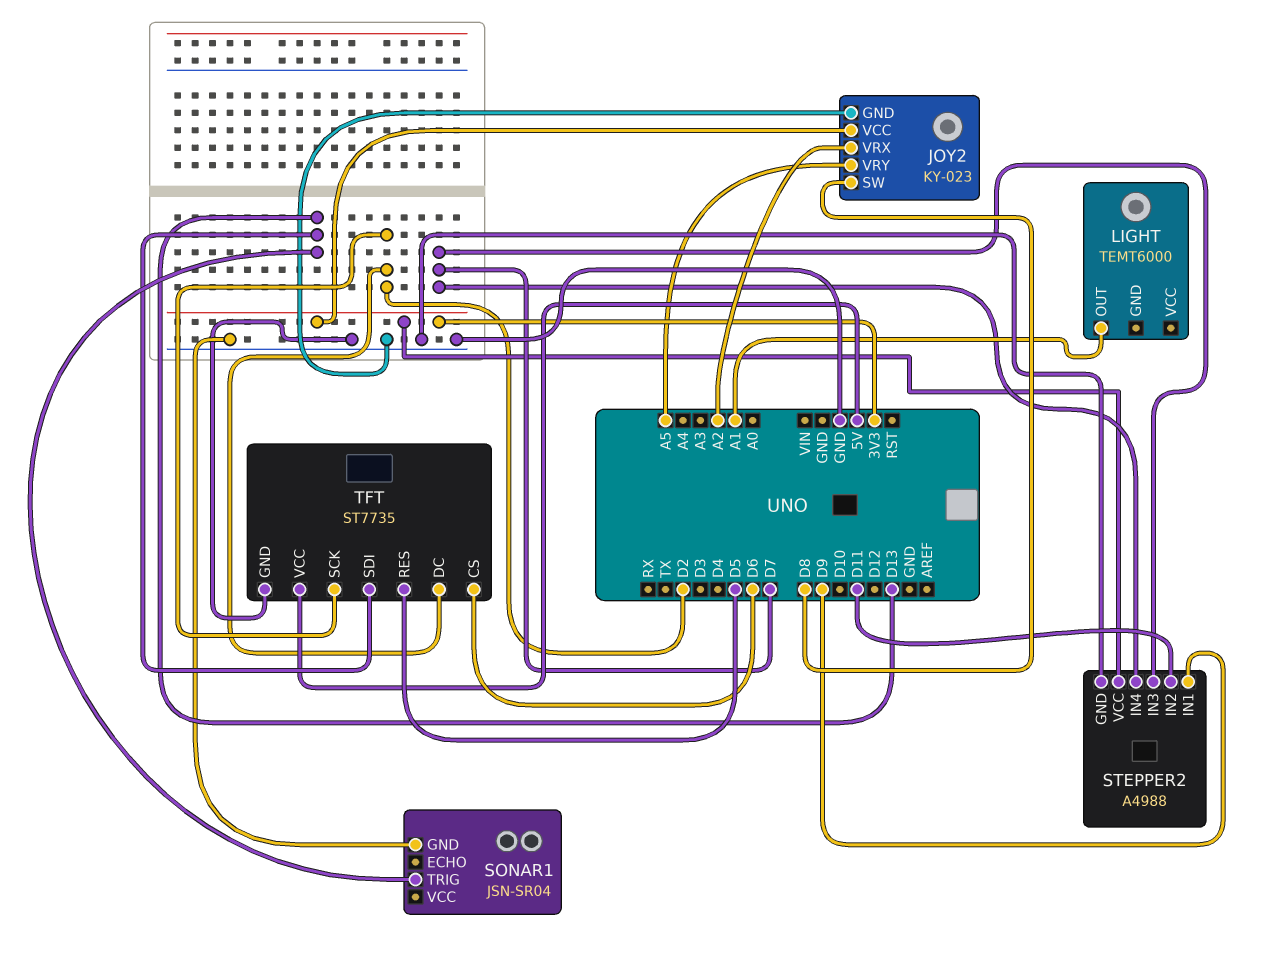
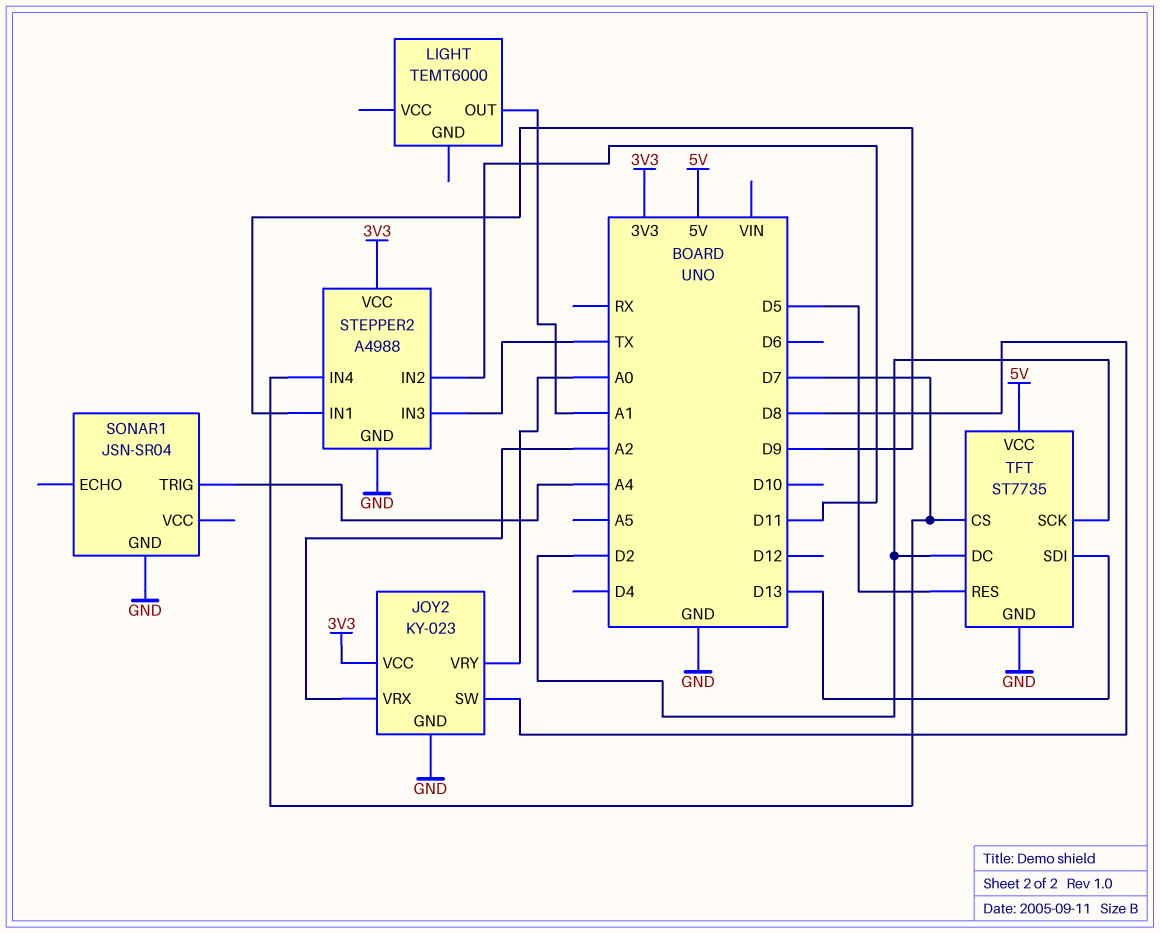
JOY2 pin VRY: A5 -> A0
SONAR1 pin TRIG: D13 -> A4
STEPPER2 pin IN3: D7 -> TX
TFT pin CS: D6 -> D7

